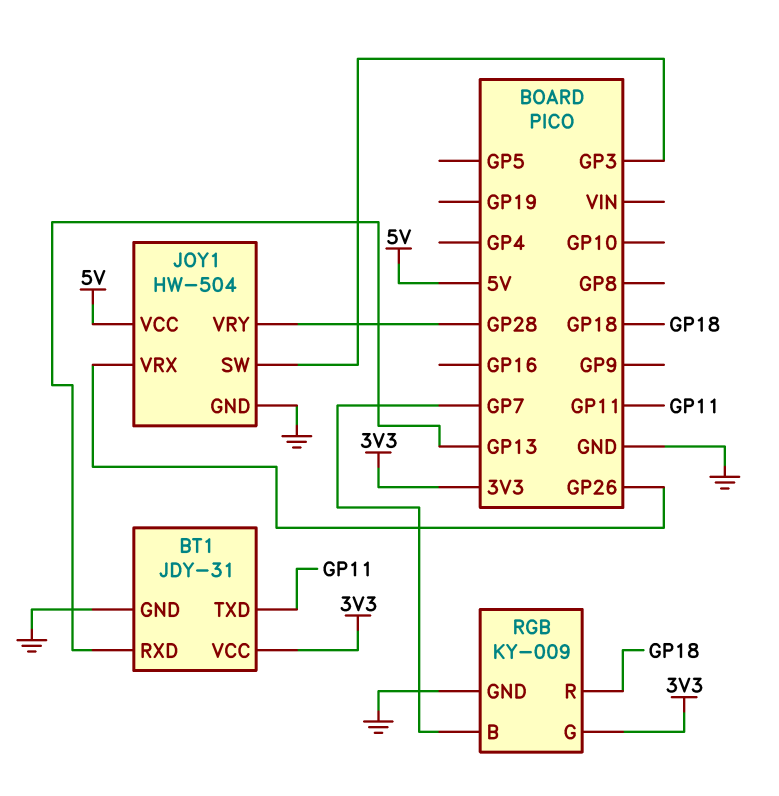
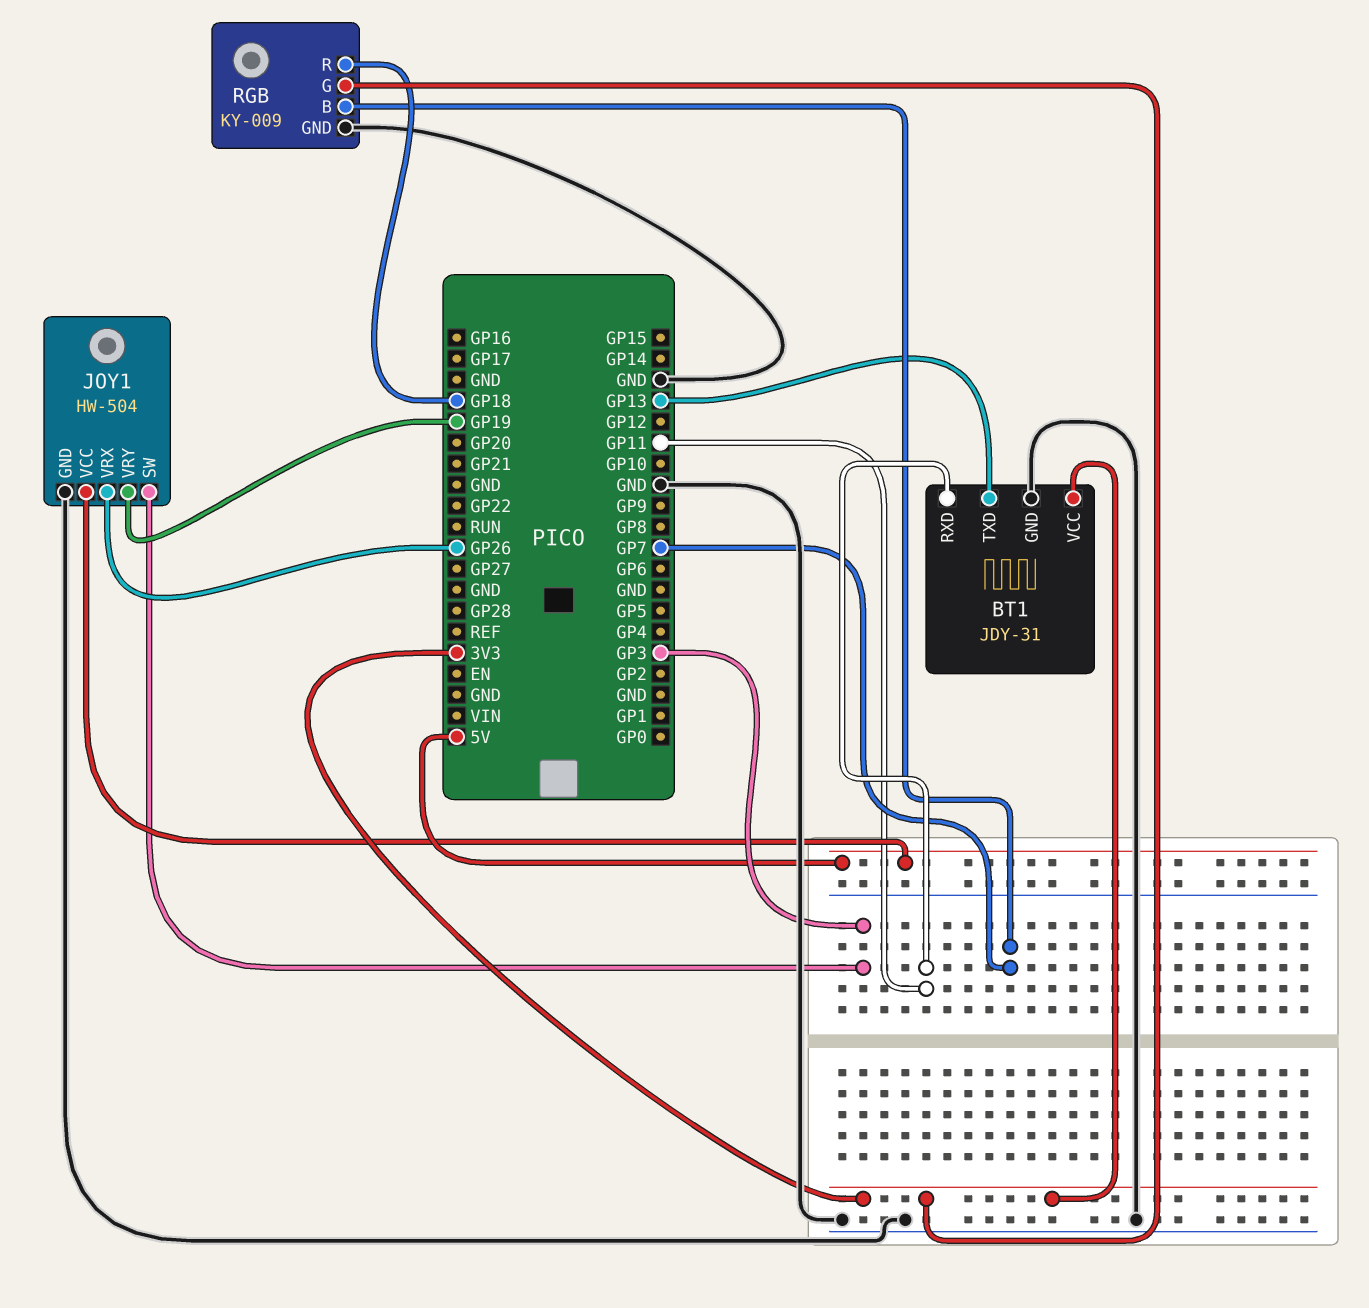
BT1 pin RXD: GP13 -> GP11
BT1 pin TXD: GP11 -> GP13
JOY1 pin VRY: GP28 -> GP19

